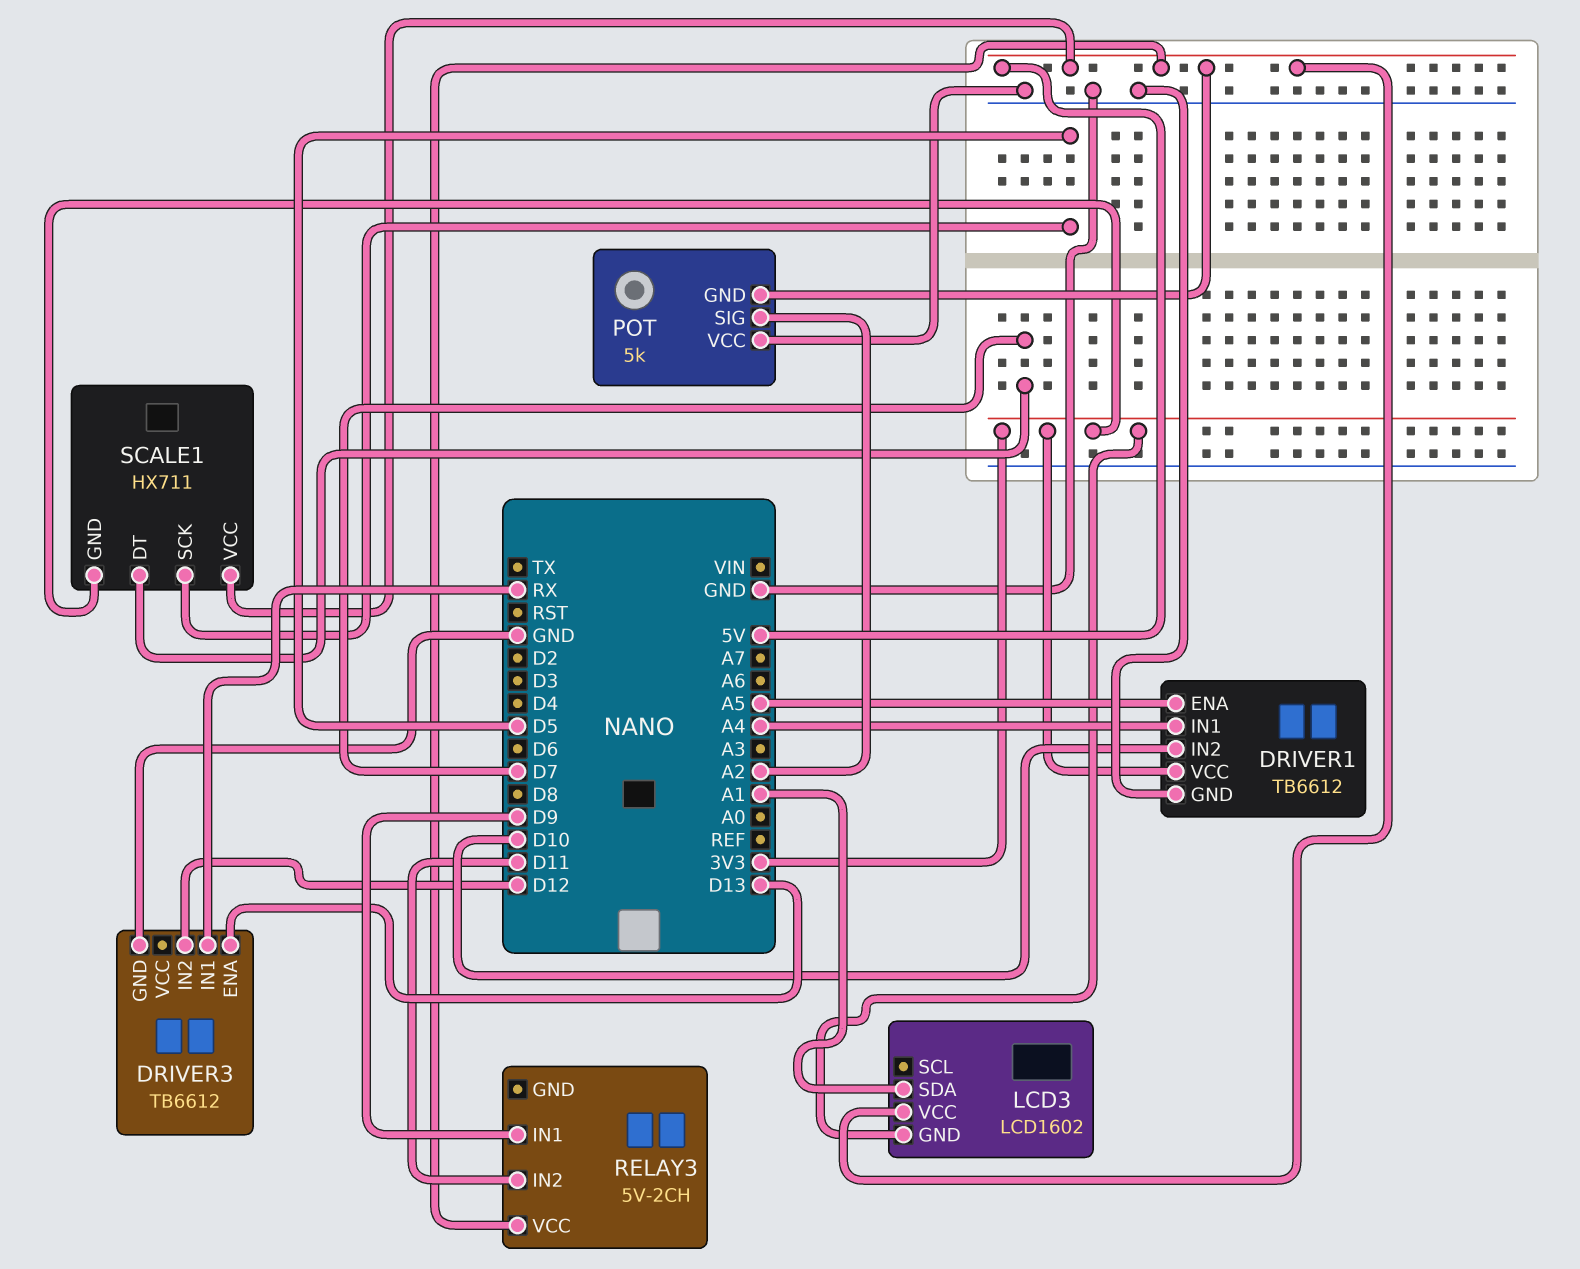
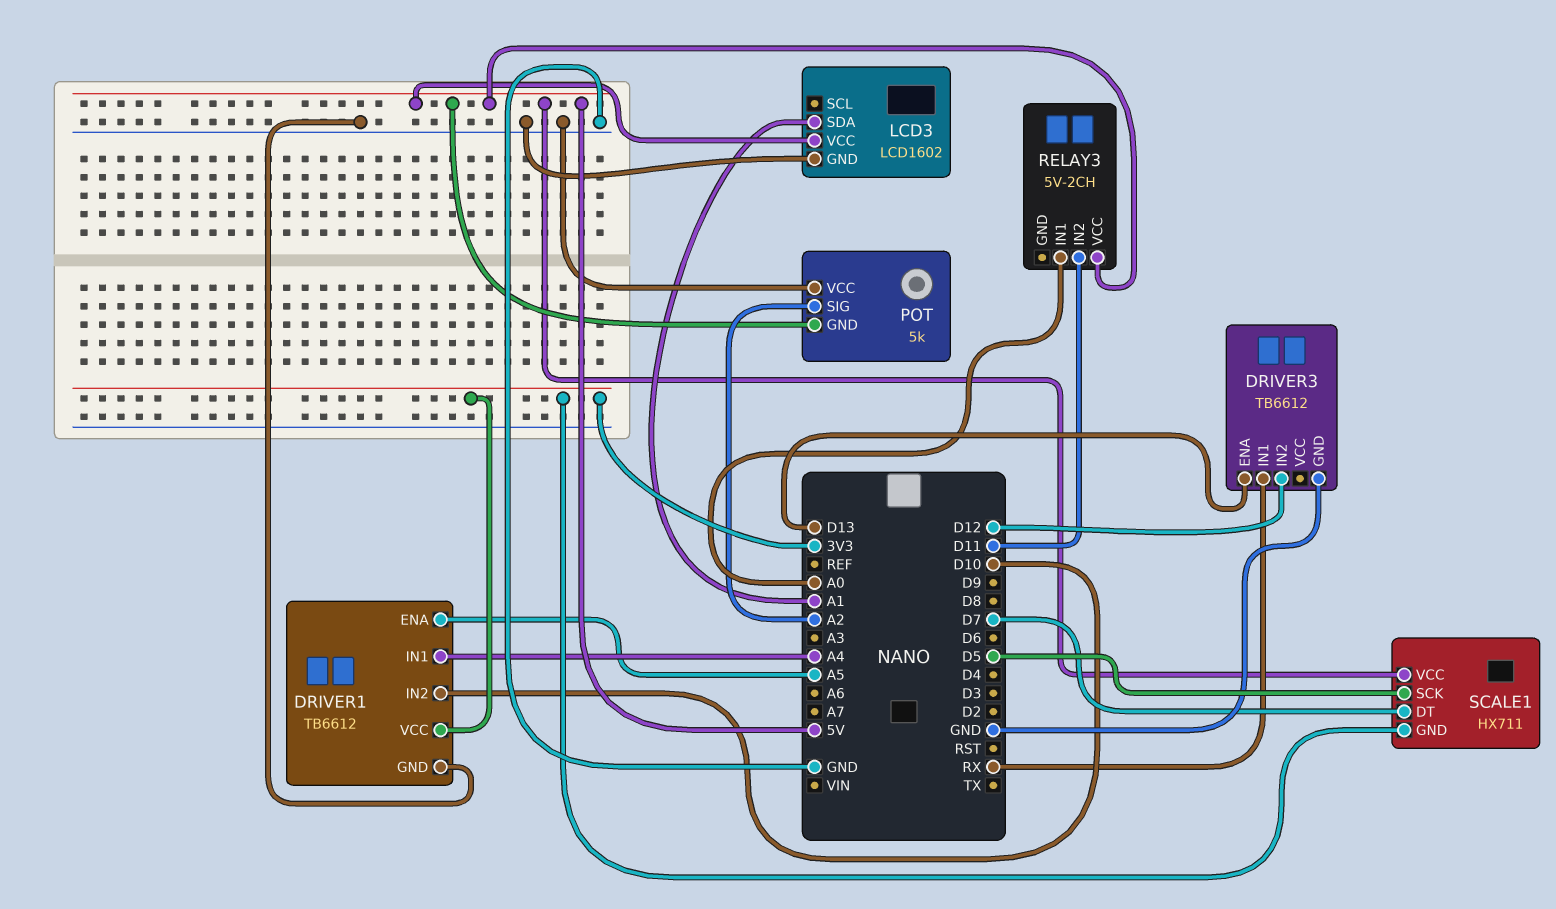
LCD3 pin GND: 3V3 -> GND
RELAY3 pin IN1: D9 -> A0

